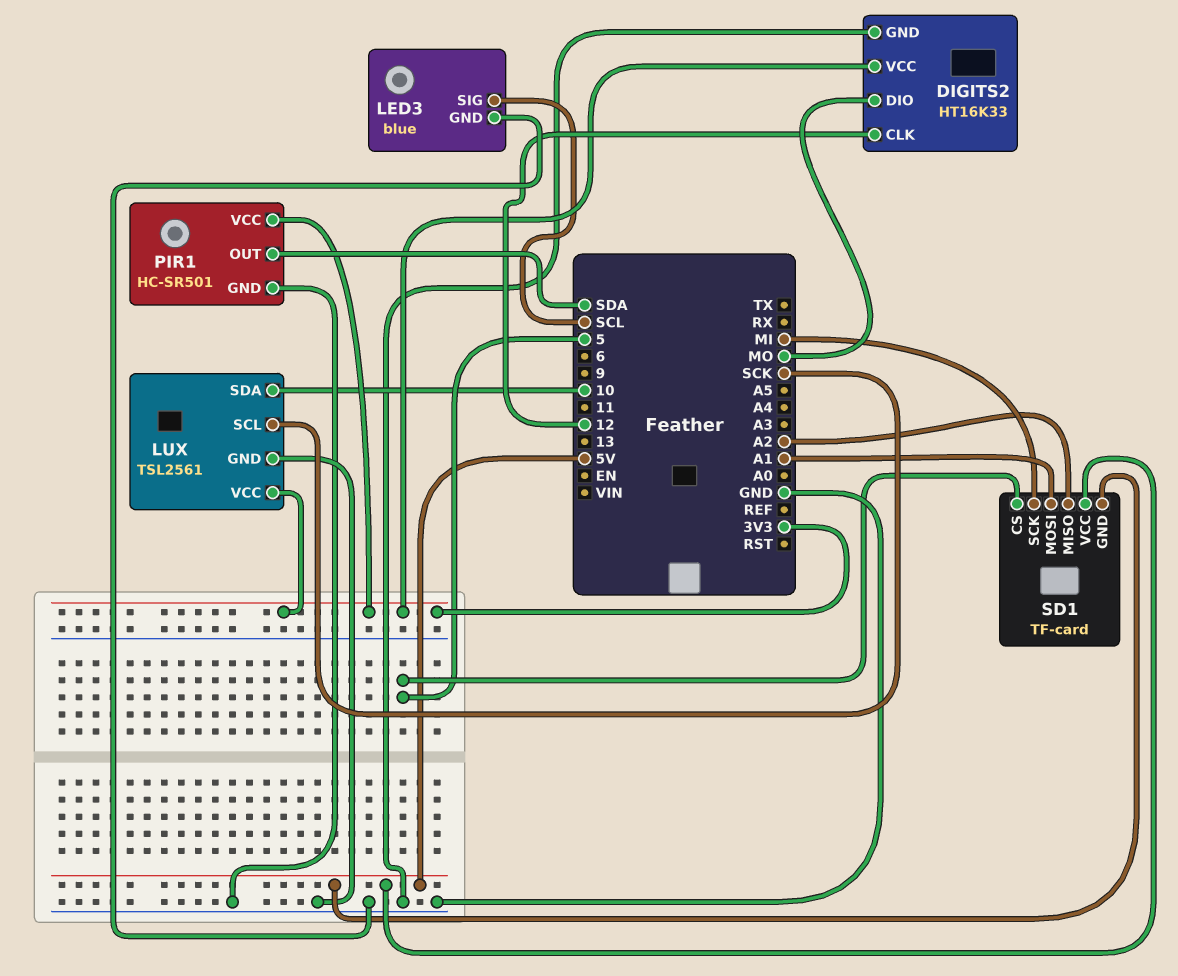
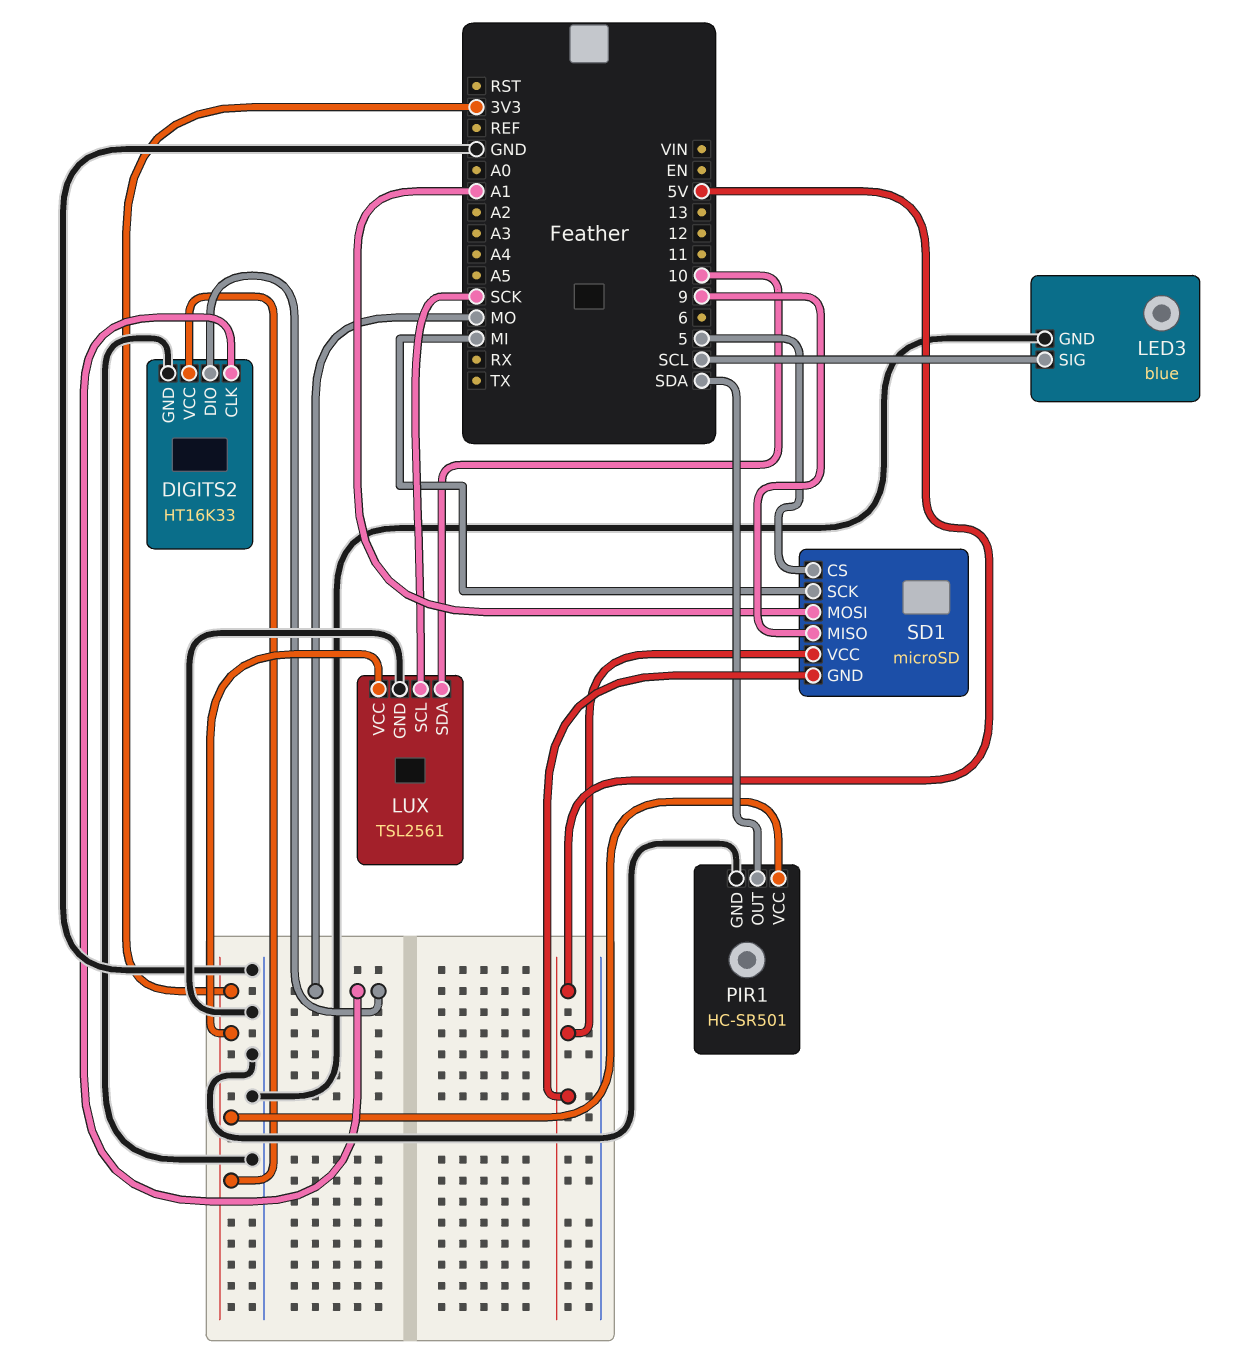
DIGITS2 pin CLK: 12 -> MO
SD1: TF-card -> microSD
SD1 pin MISO: A2 -> 9

